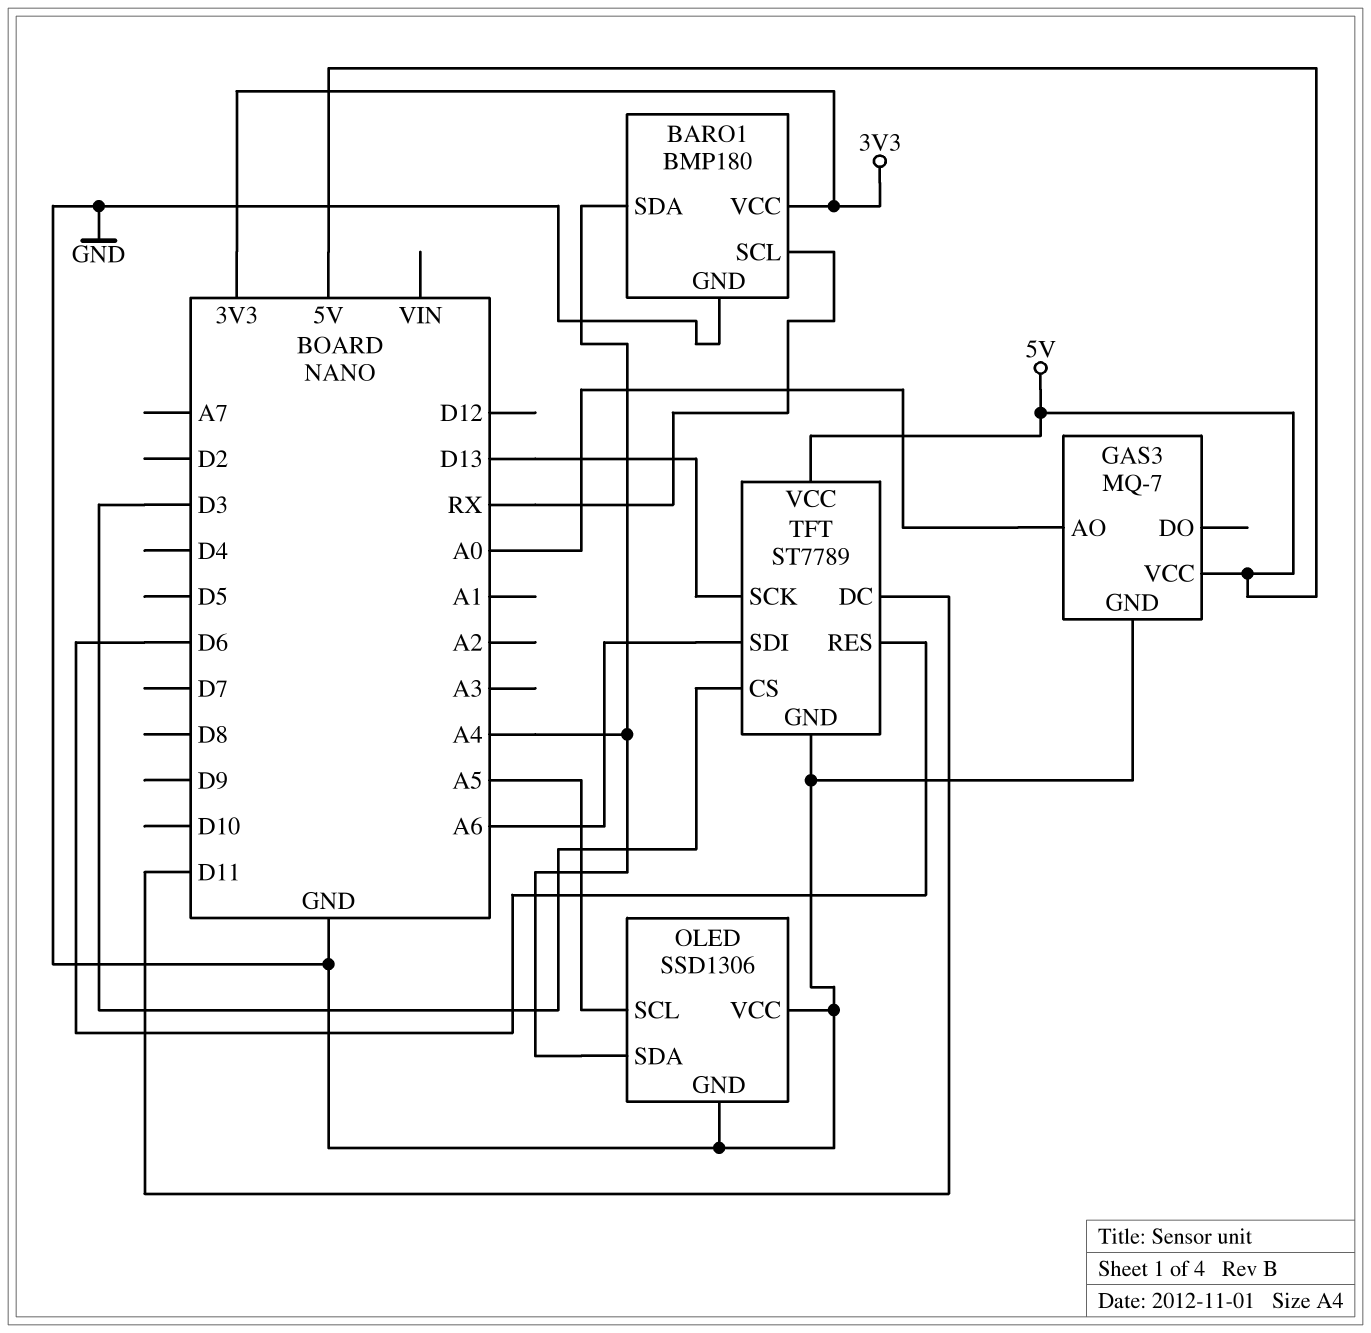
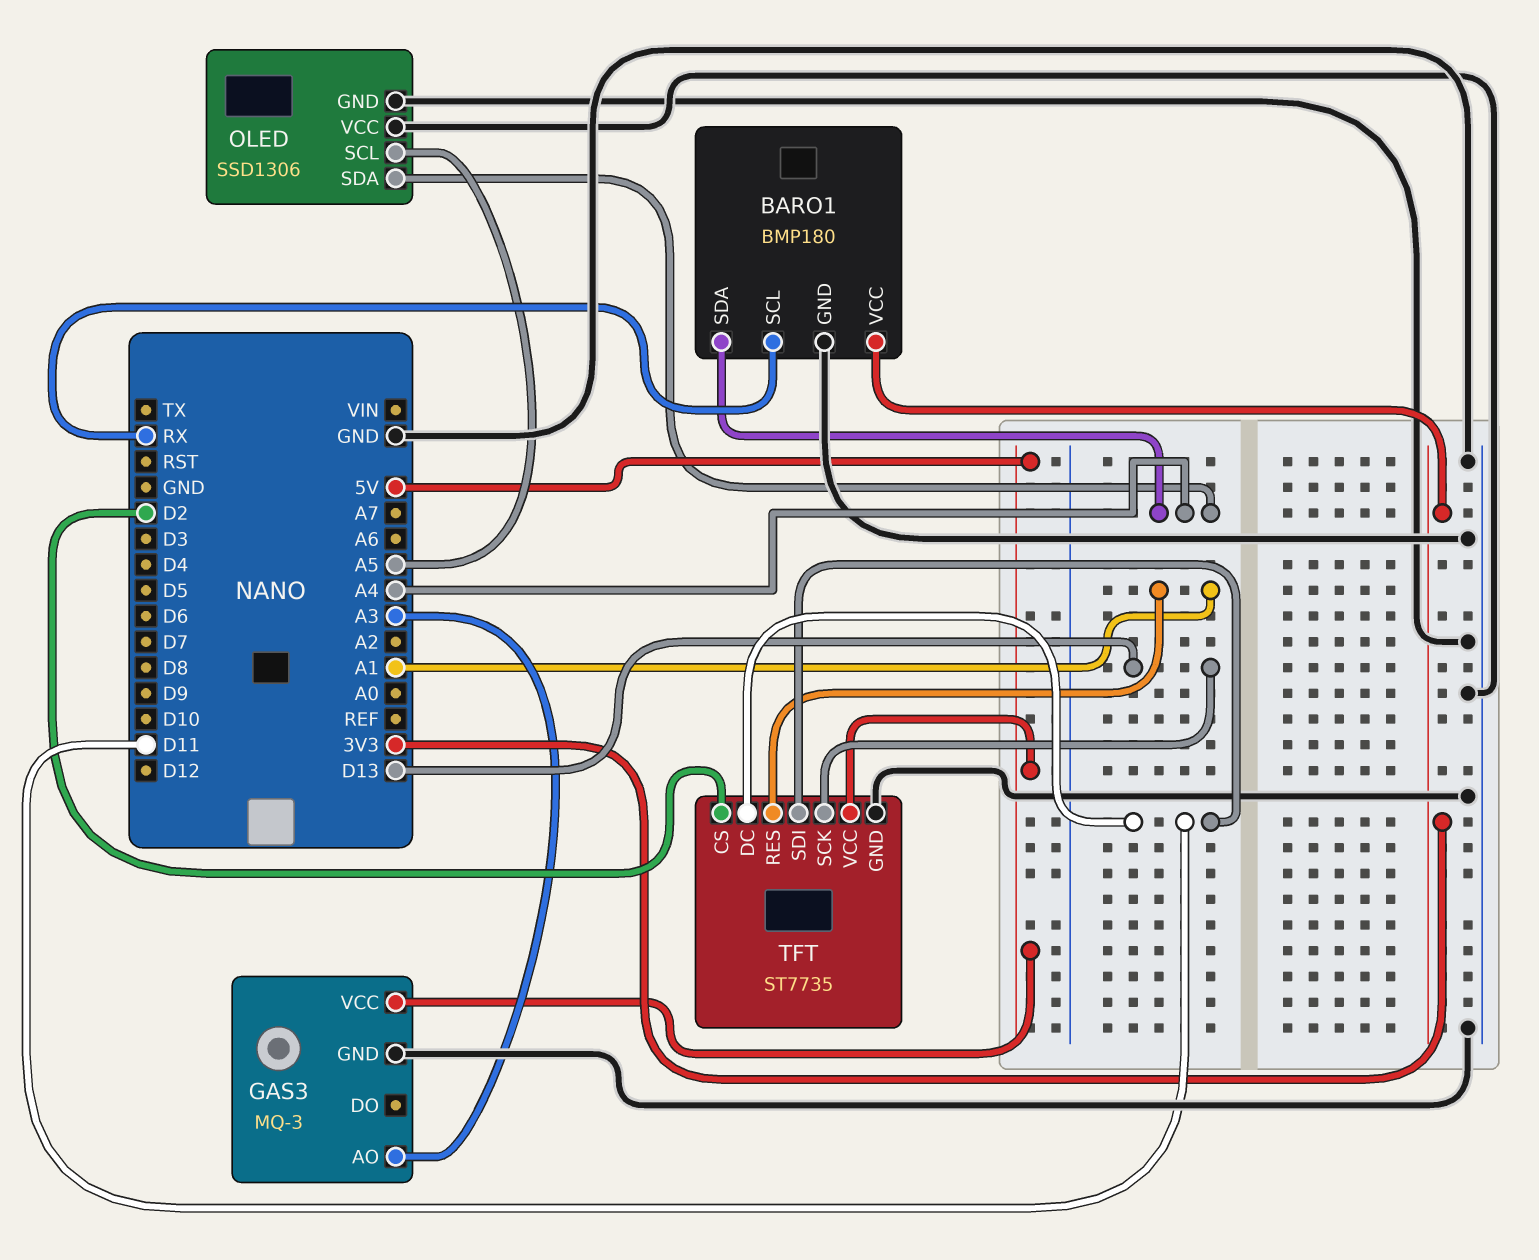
GAS3: MQ-7 -> MQ-3
GAS3 pin AO: A0 -> A3
TFT: ST7789 -> ST7735
TFT pin CS: D3 -> D2
TFT pin RES: D6 -> A1
TFT pin SDI: A6 -> D11

